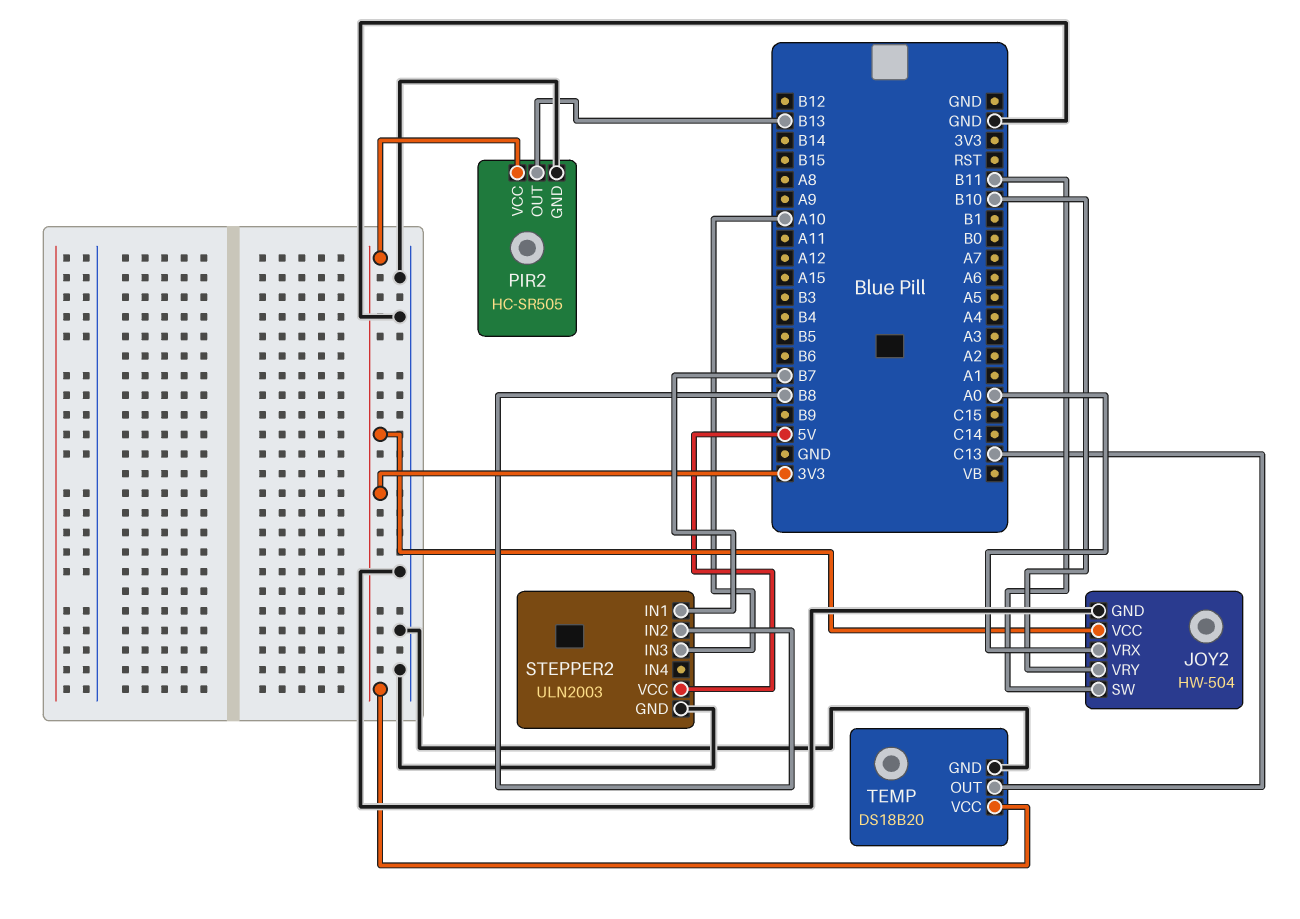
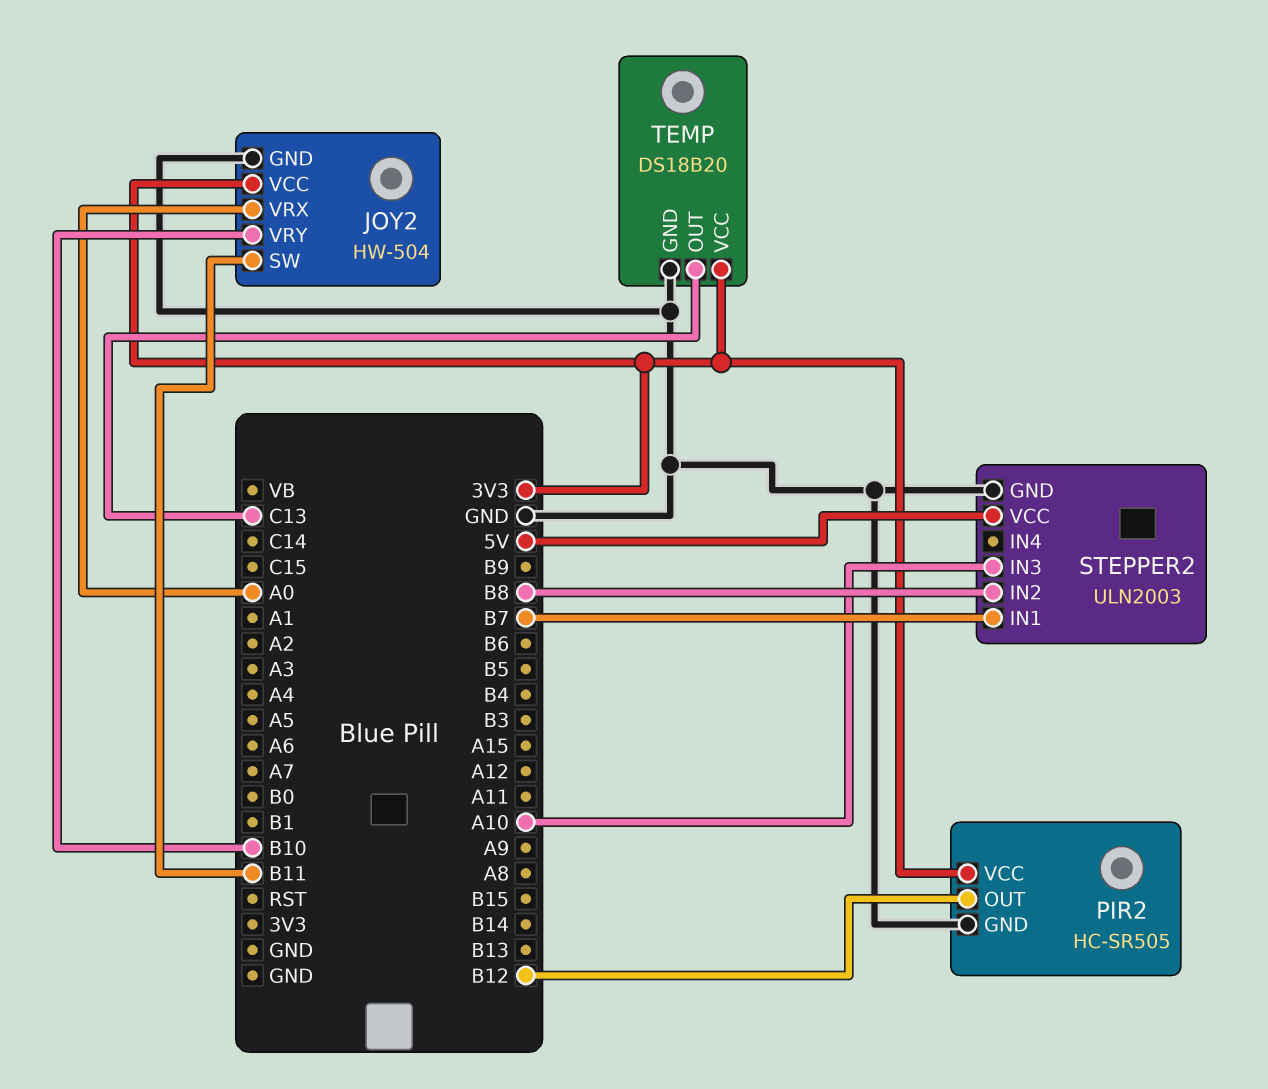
PIR2 pin OUT: B13 -> B12

